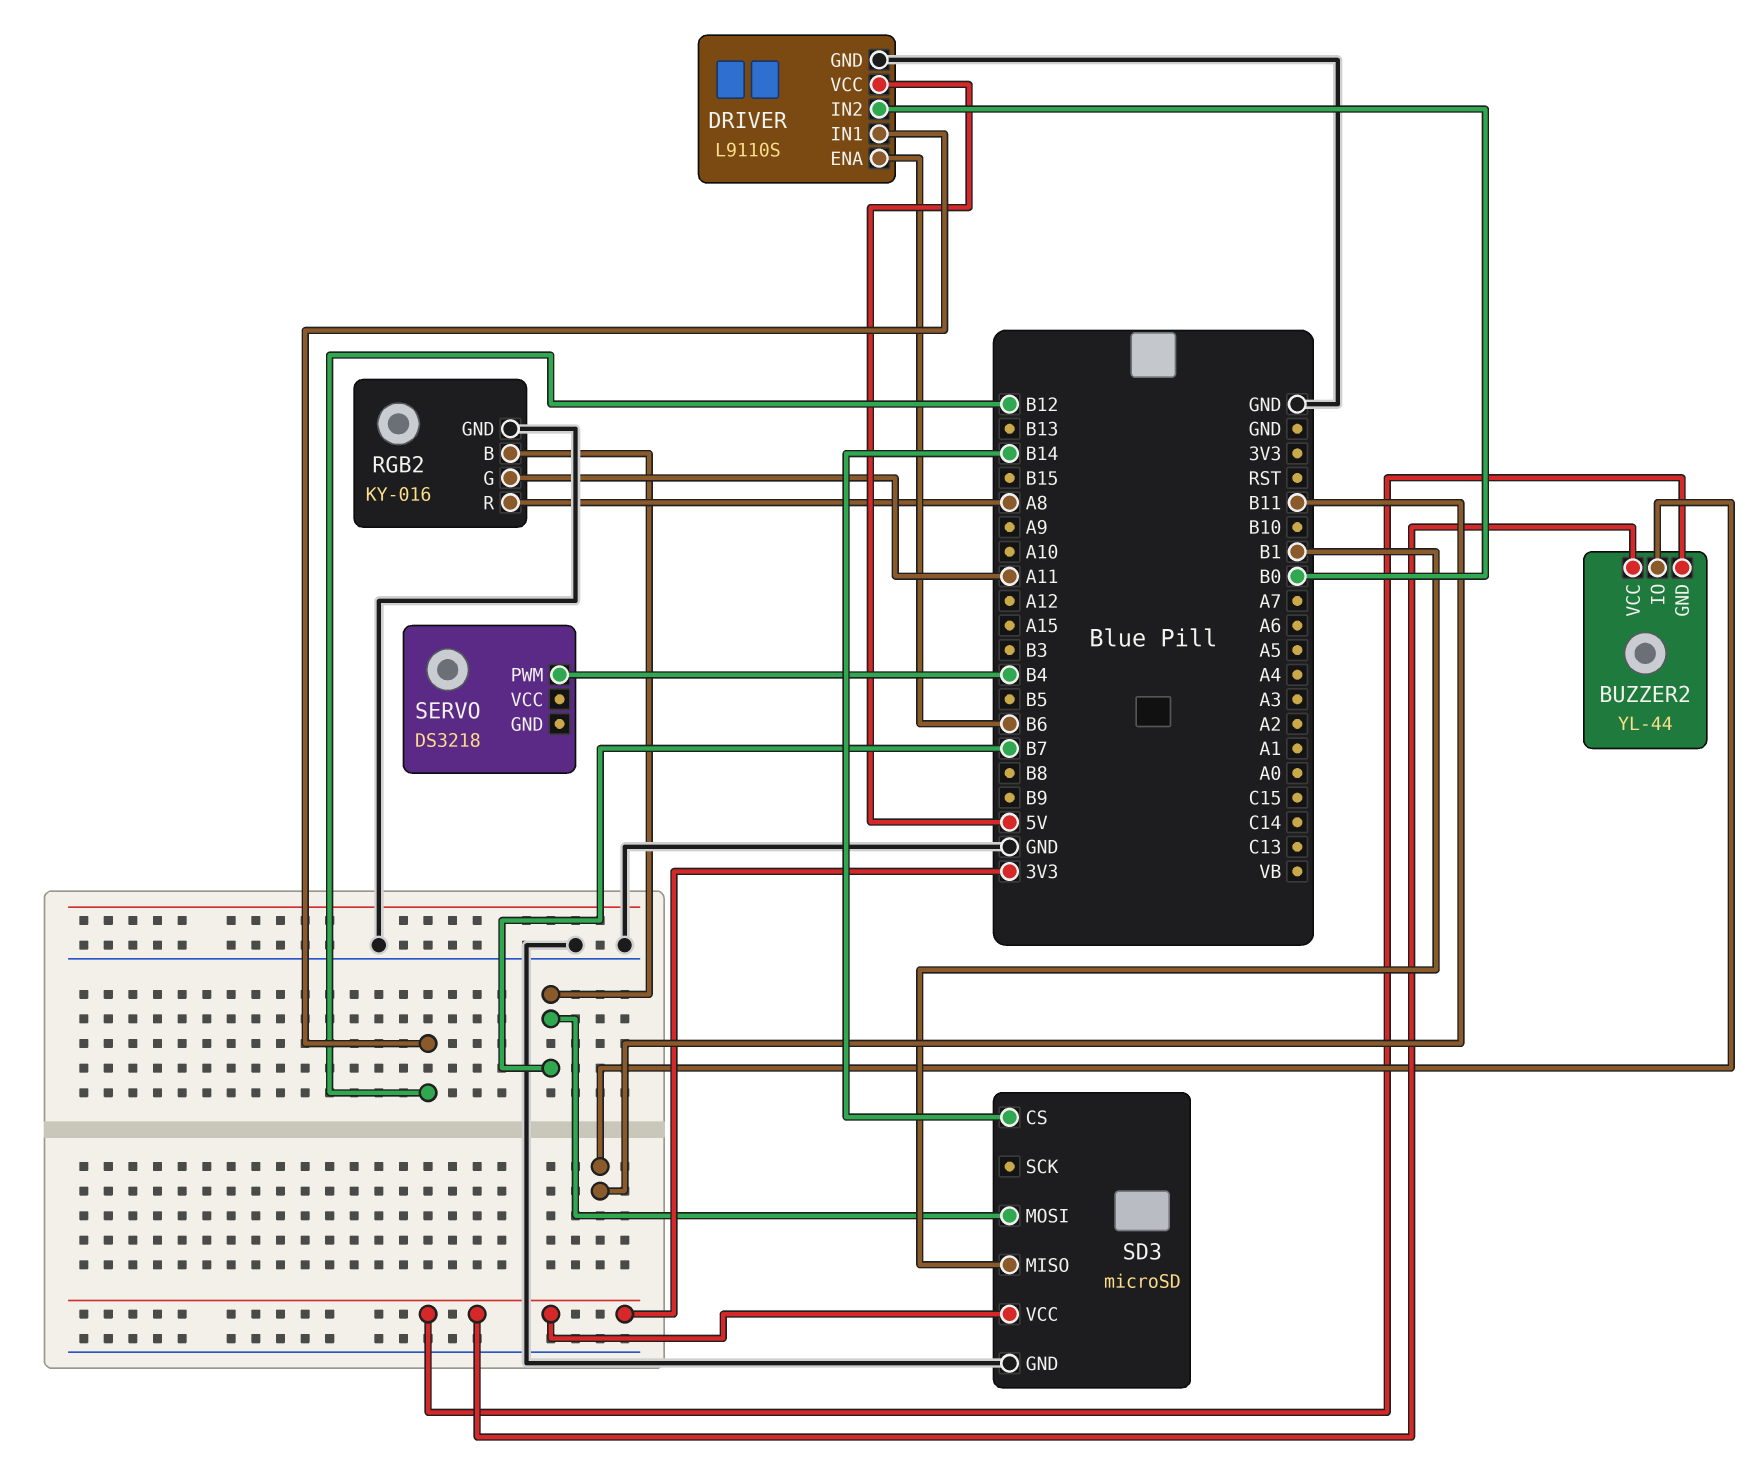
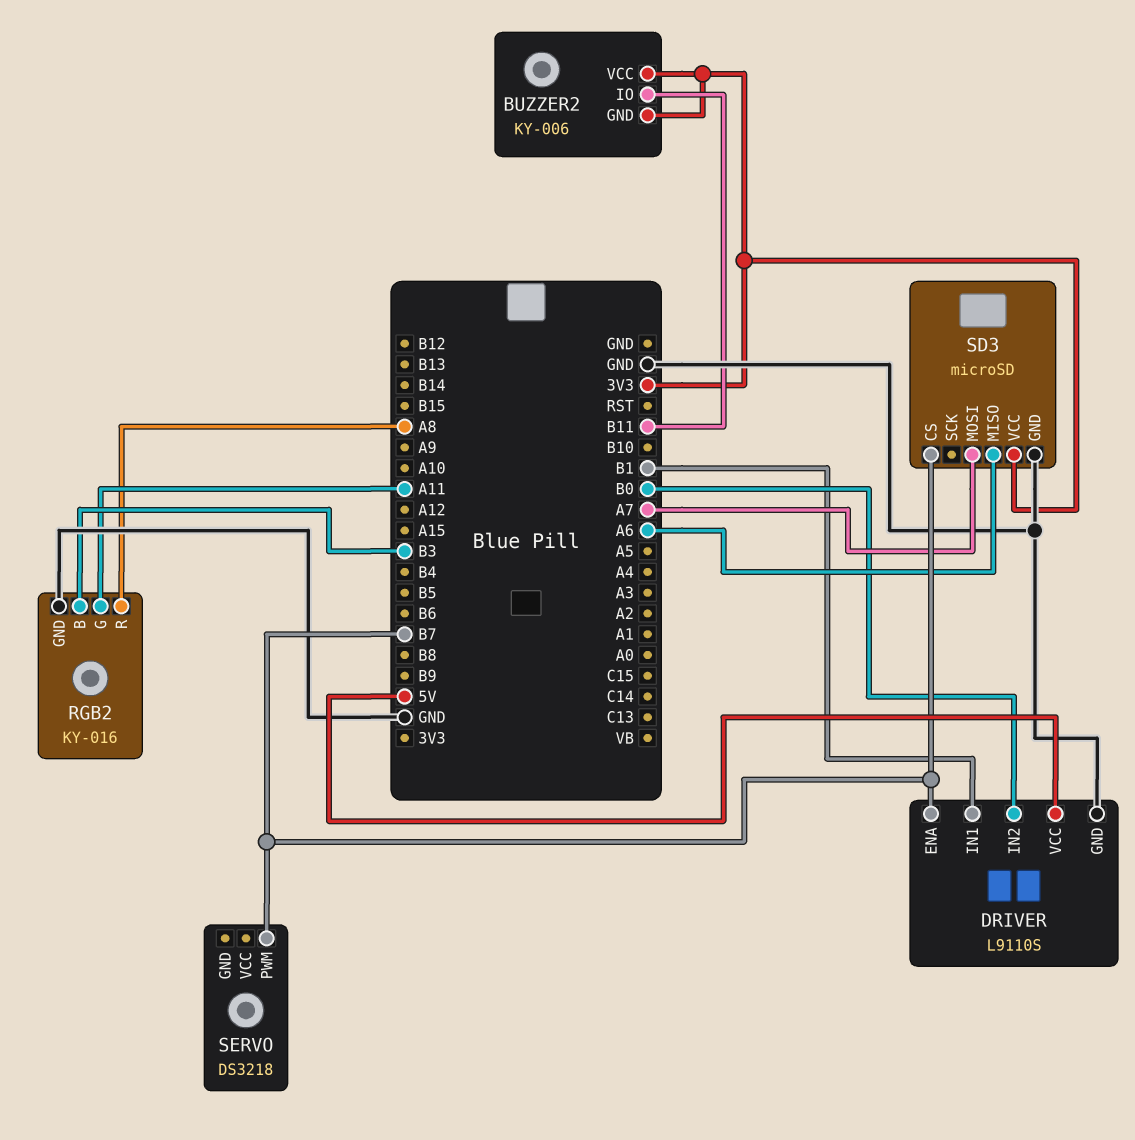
BUZZER2: YL-44 -> KY-006
DRIVER pin ENA: B6 -> B7
DRIVER pin IN1: B12 -> B1
RGB2 pin B: B7 -> B3
SD3 pin CS: B14 -> B7
SD3 pin MISO: B1 -> A6
SD3 pin MOSI: B7 -> A7
SERVO pin PWM: B4 -> B7

